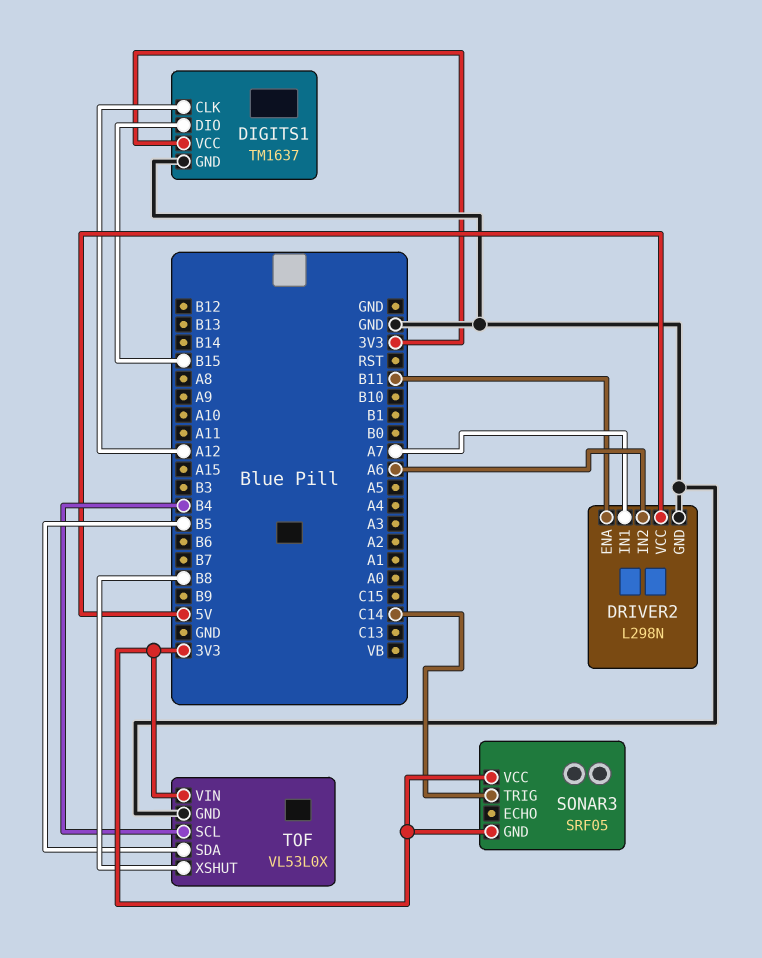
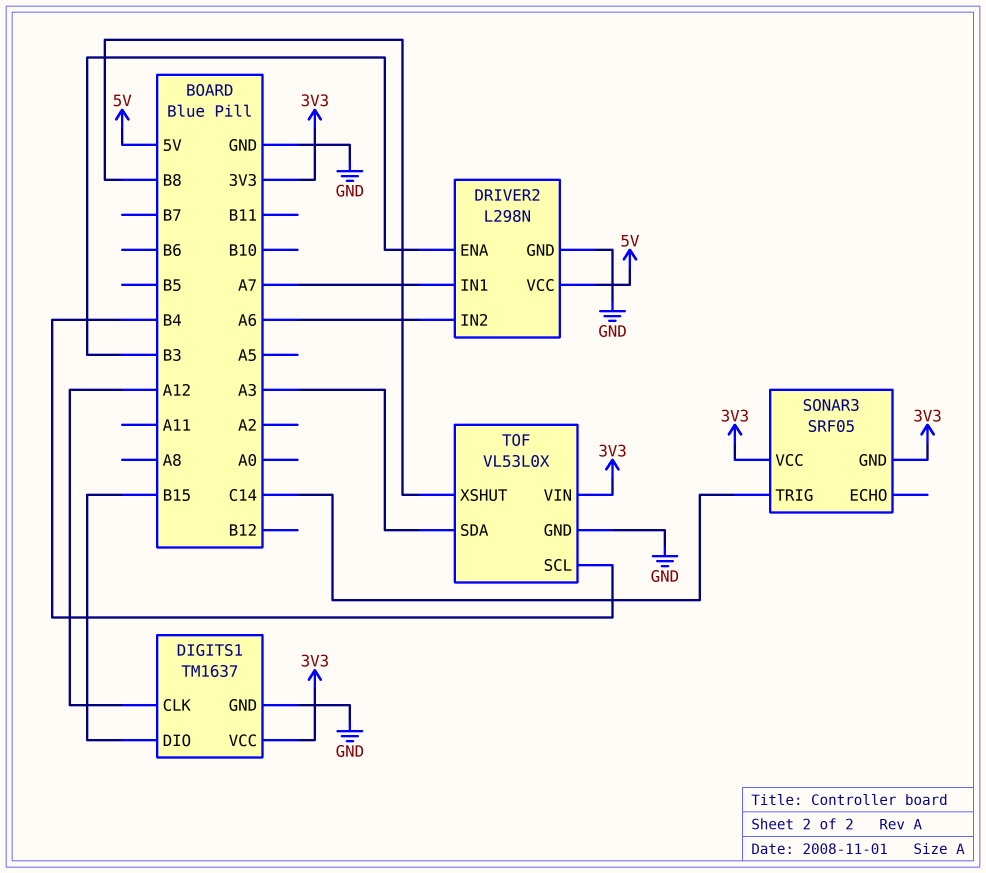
DRIVER2 pin ENA: B11 -> B3
TOF pin SDA: B5 -> A3

